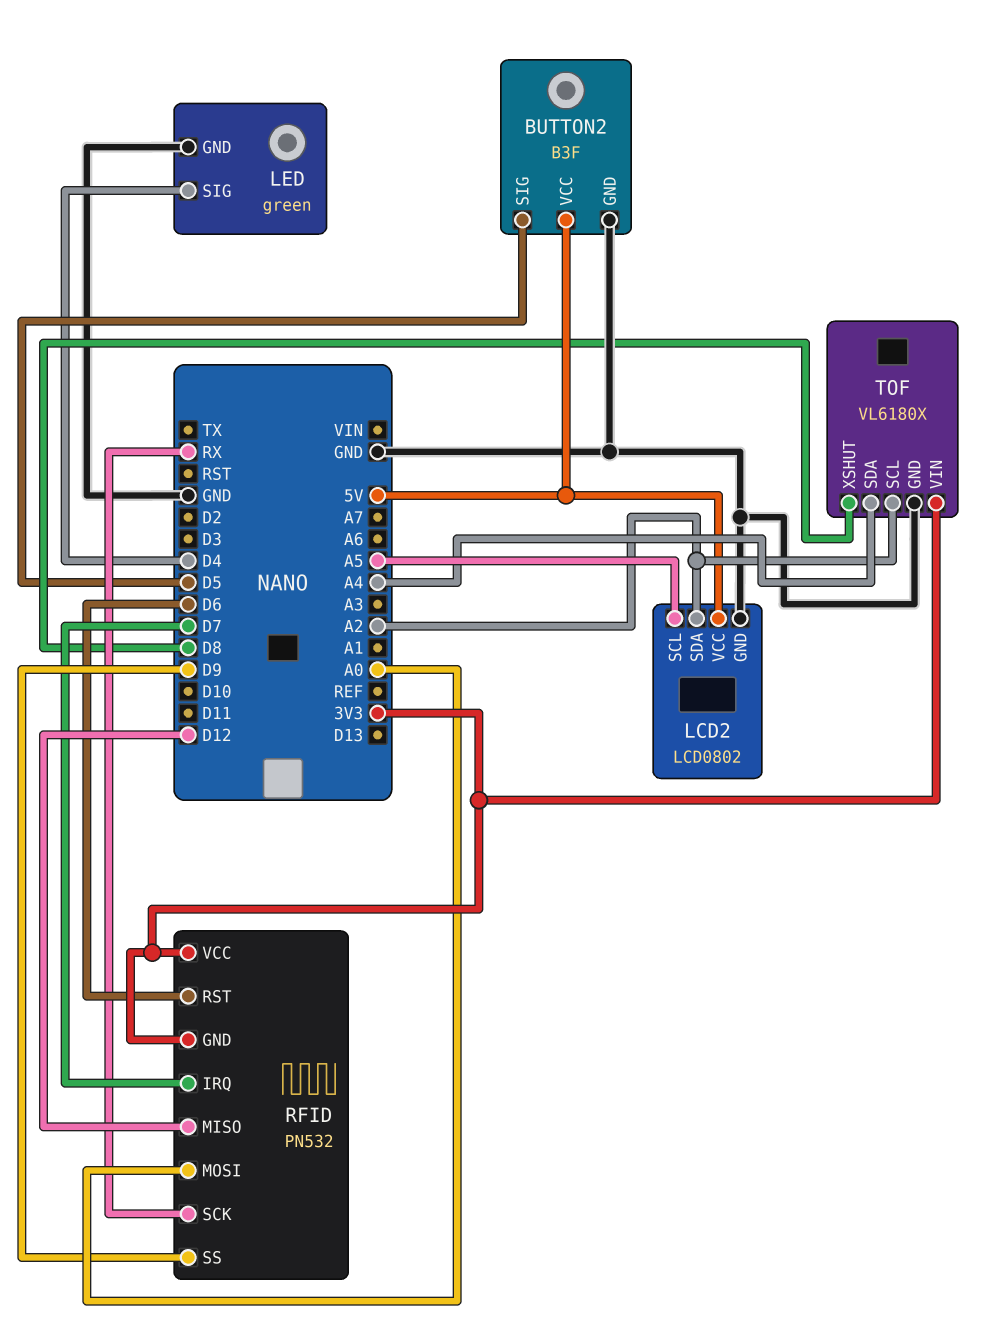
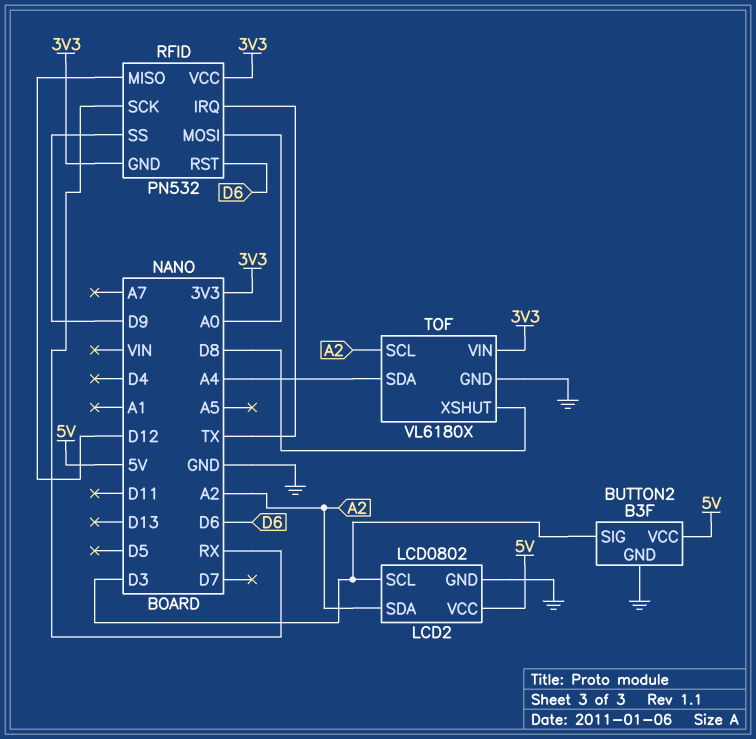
BUTTON2 pin SIG: D5 -> D3
LCD2 pin SCL: A5 -> D3
LED: green -> none
LED pin GND: GND -> none
LED pin SIG: D4 -> none
RFID pin IRQ: D7 -> TX

